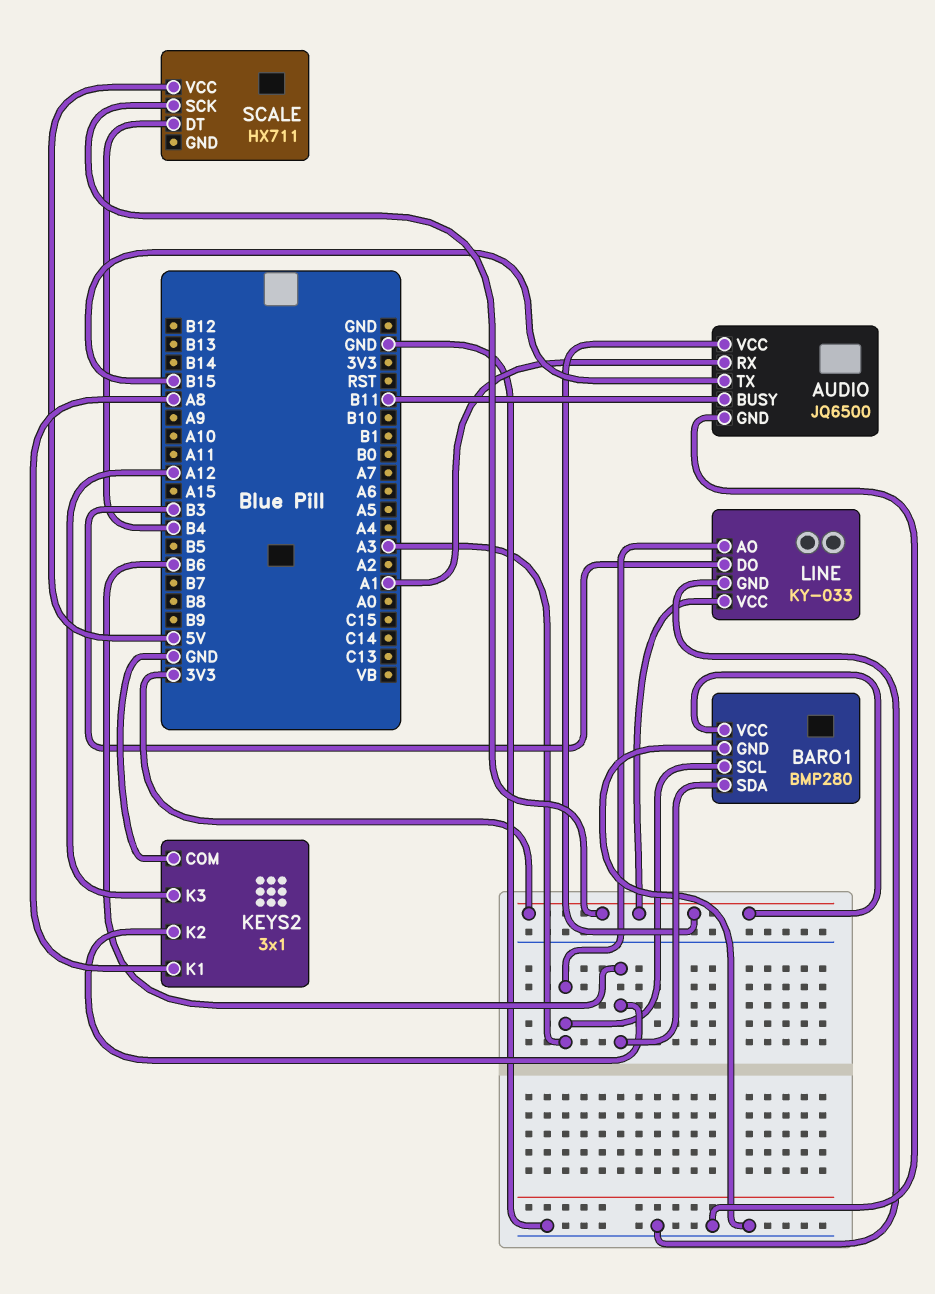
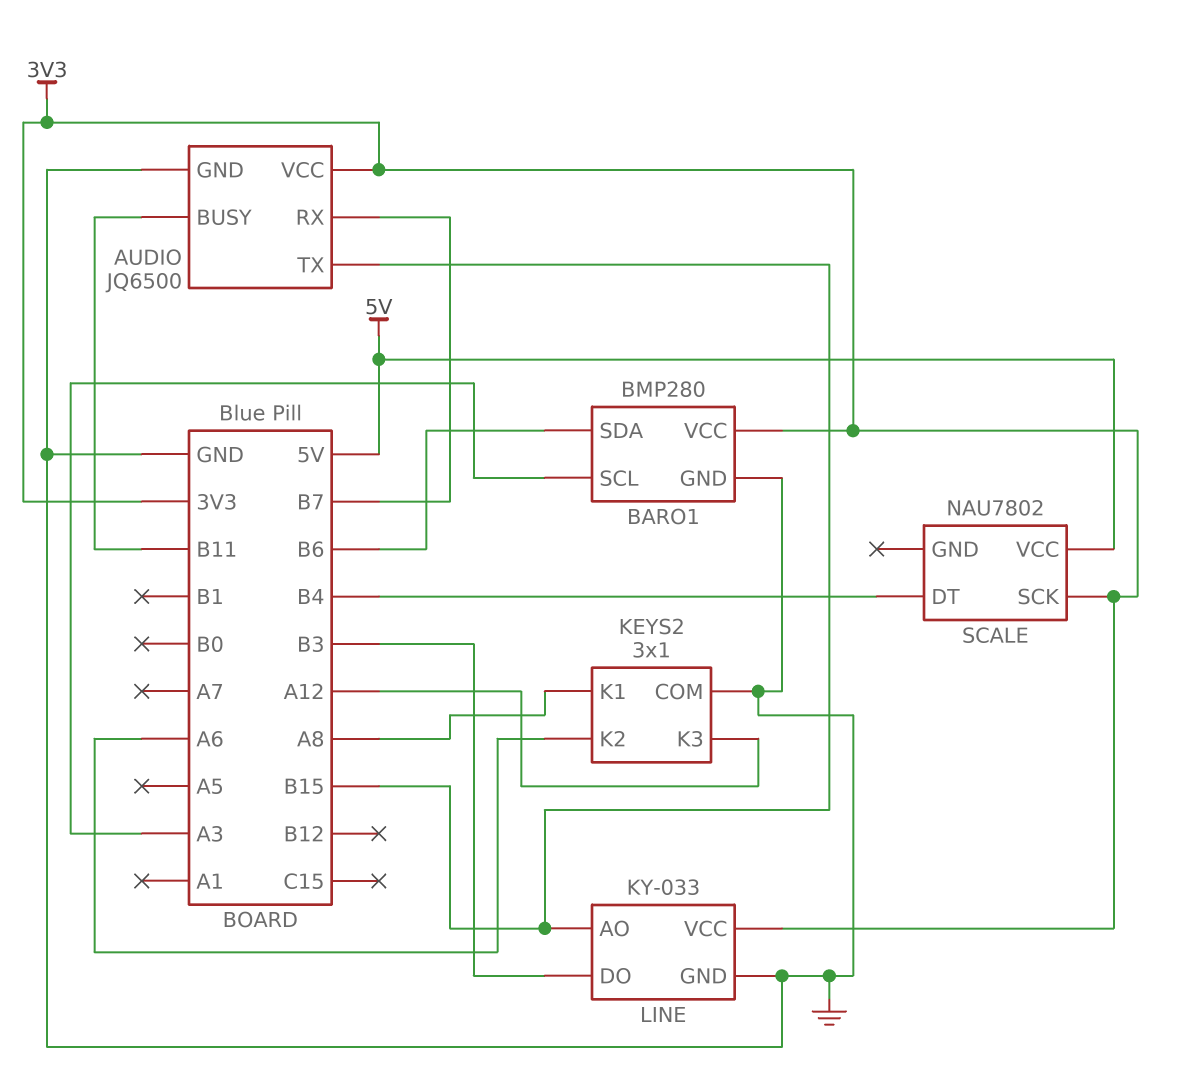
AUDIO pin RX: A1 -> B7
KEYS2 pin K2: B6 -> A6
LINE pin AO: A3 -> B15
SCALE: HX711 -> NAU7802

